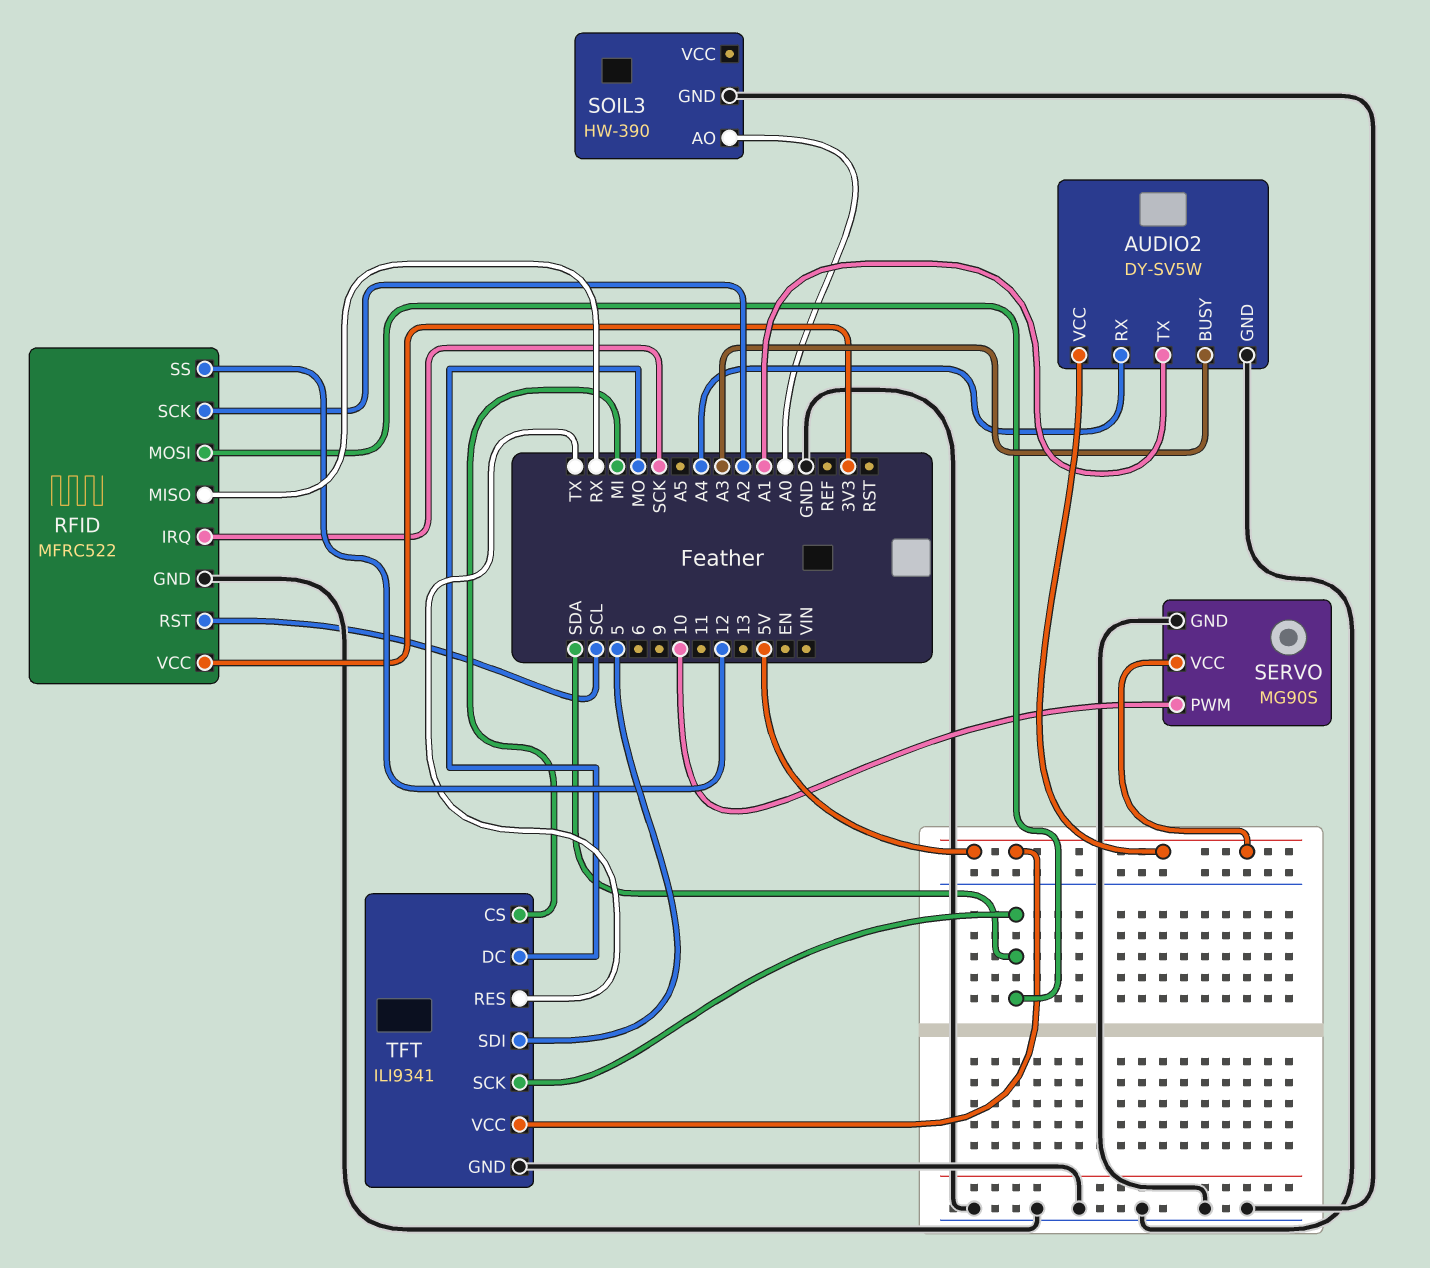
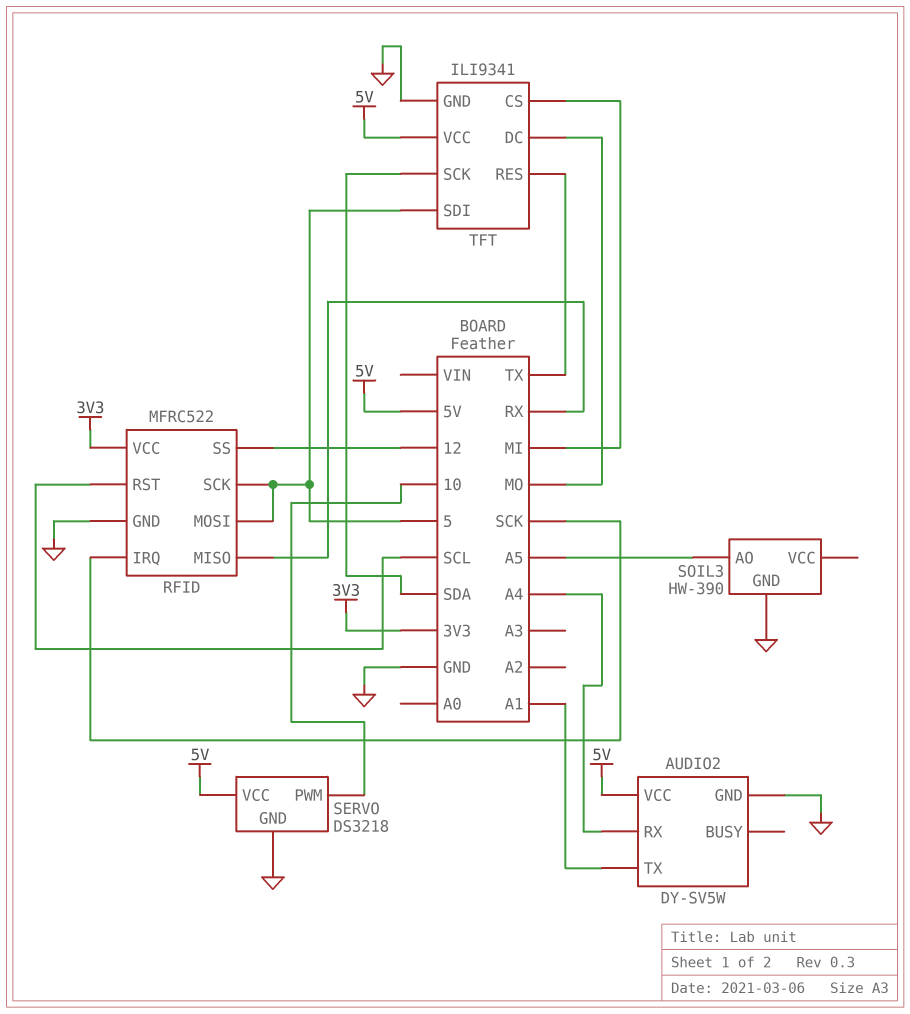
AUDIO2 pin BUSY: A3 -> none
RFID pin MOSI: SDA -> 5
RFID pin SCK: A2 -> 5
SERVO: MG90S -> DS3218
SOIL3 pin AO: A0 -> A5

